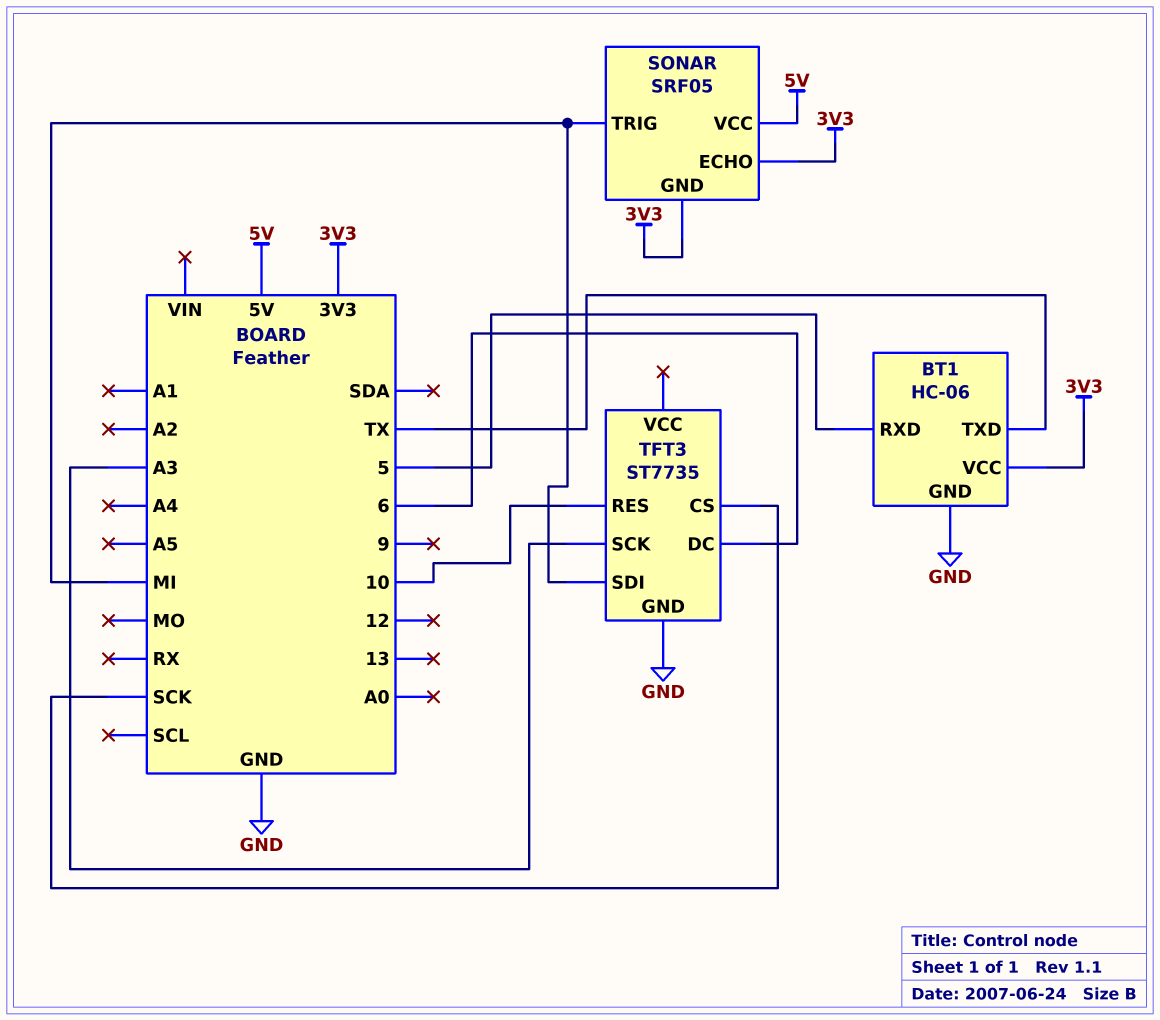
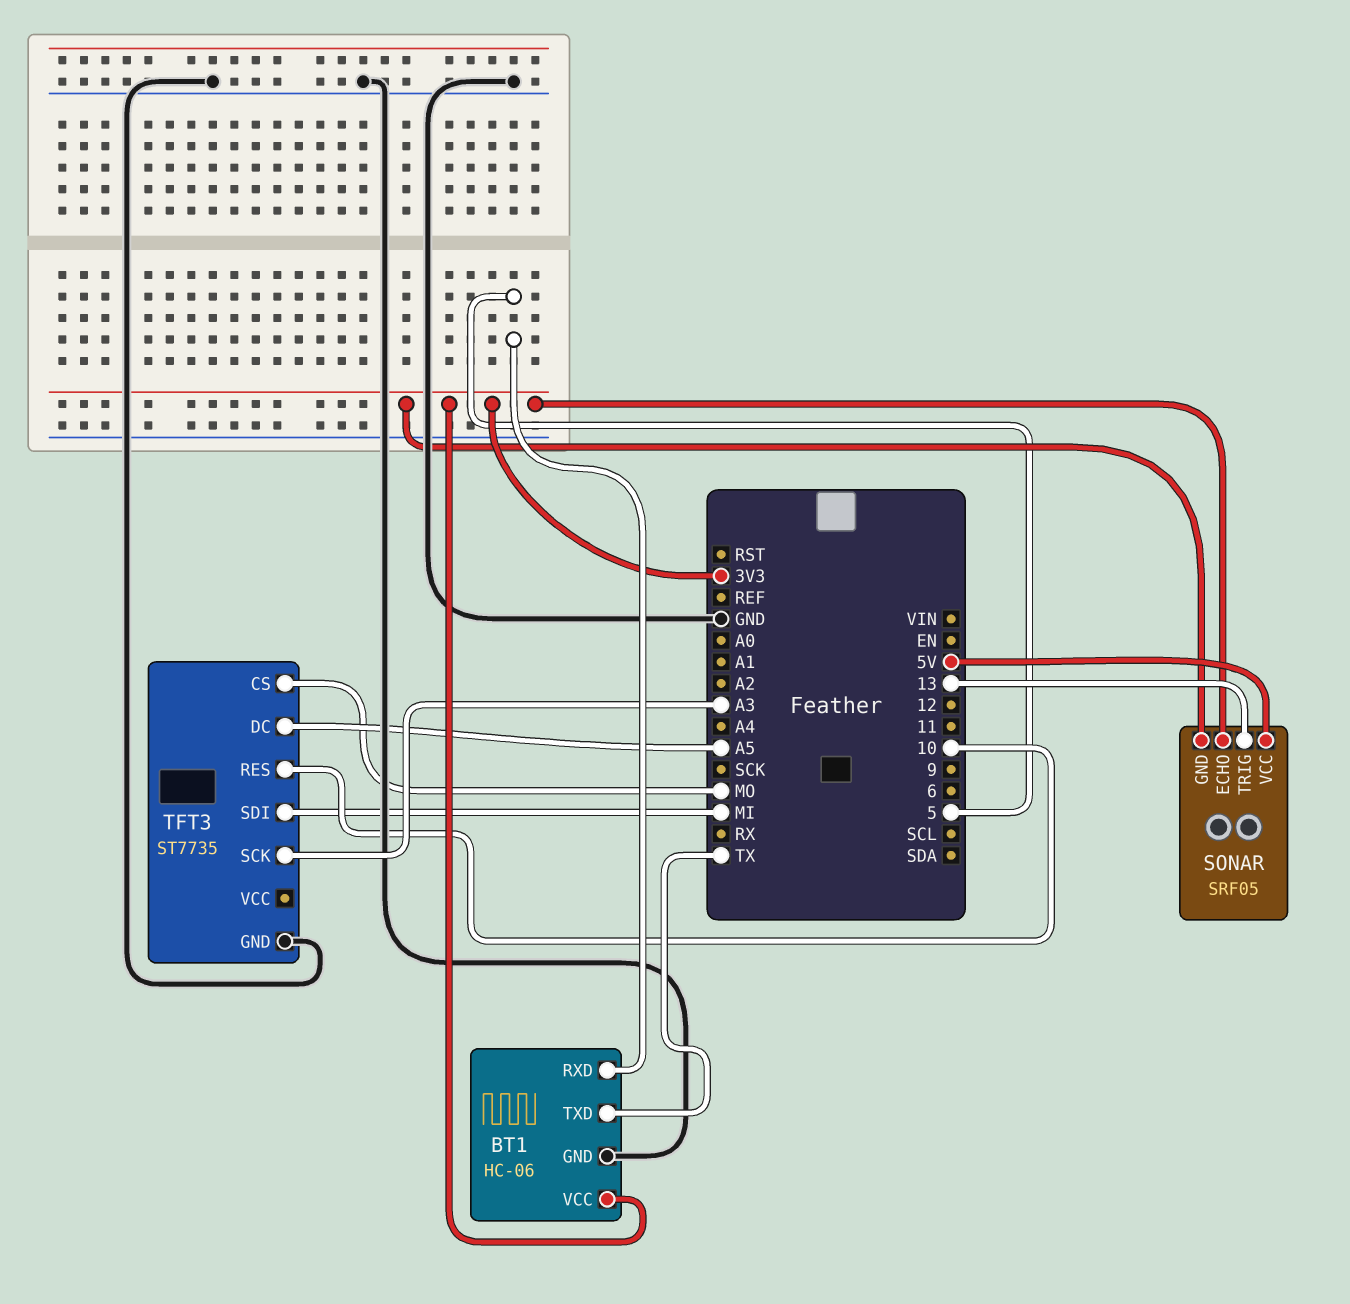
SONAR pin TRIG: MI -> 13
TFT3 pin CS: SCK -> MO
TFT3 pin DC: 6 -> A5

